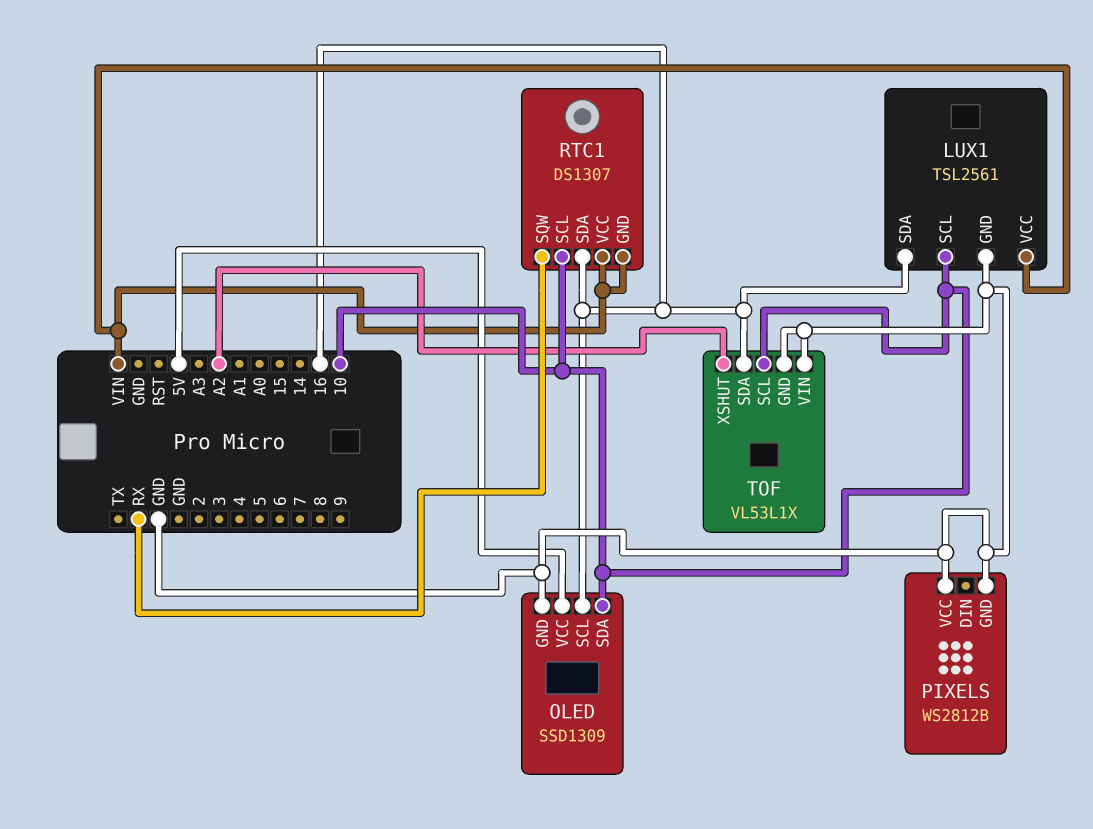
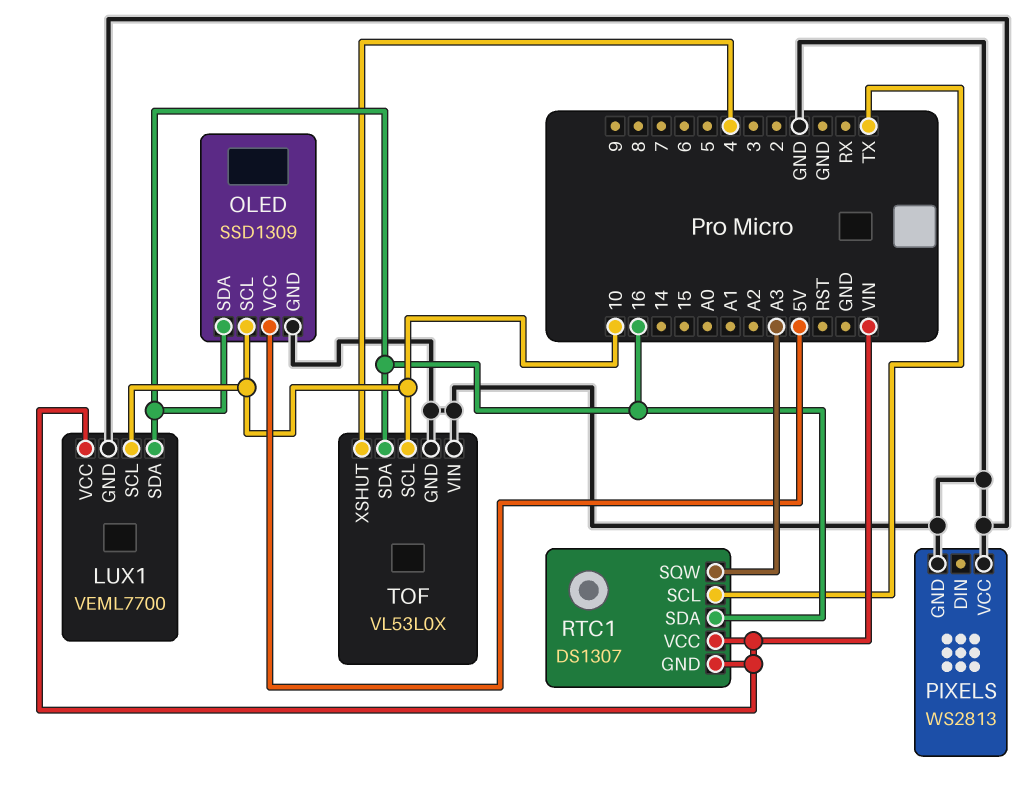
LUX1: TSL2561 -> VEML7700
OLED pin SCL: 16 -> 10
OLED pin SDA: 10 -> 16
PIXELS: WS2812B -> WS2813
RTC1 pin SCL: 10 -> TX
RTC1 pin SQW: RX -> A3
TOF: VL53L1X -> VL53L0X
TOF pin XSHUT: A2 -> 4

